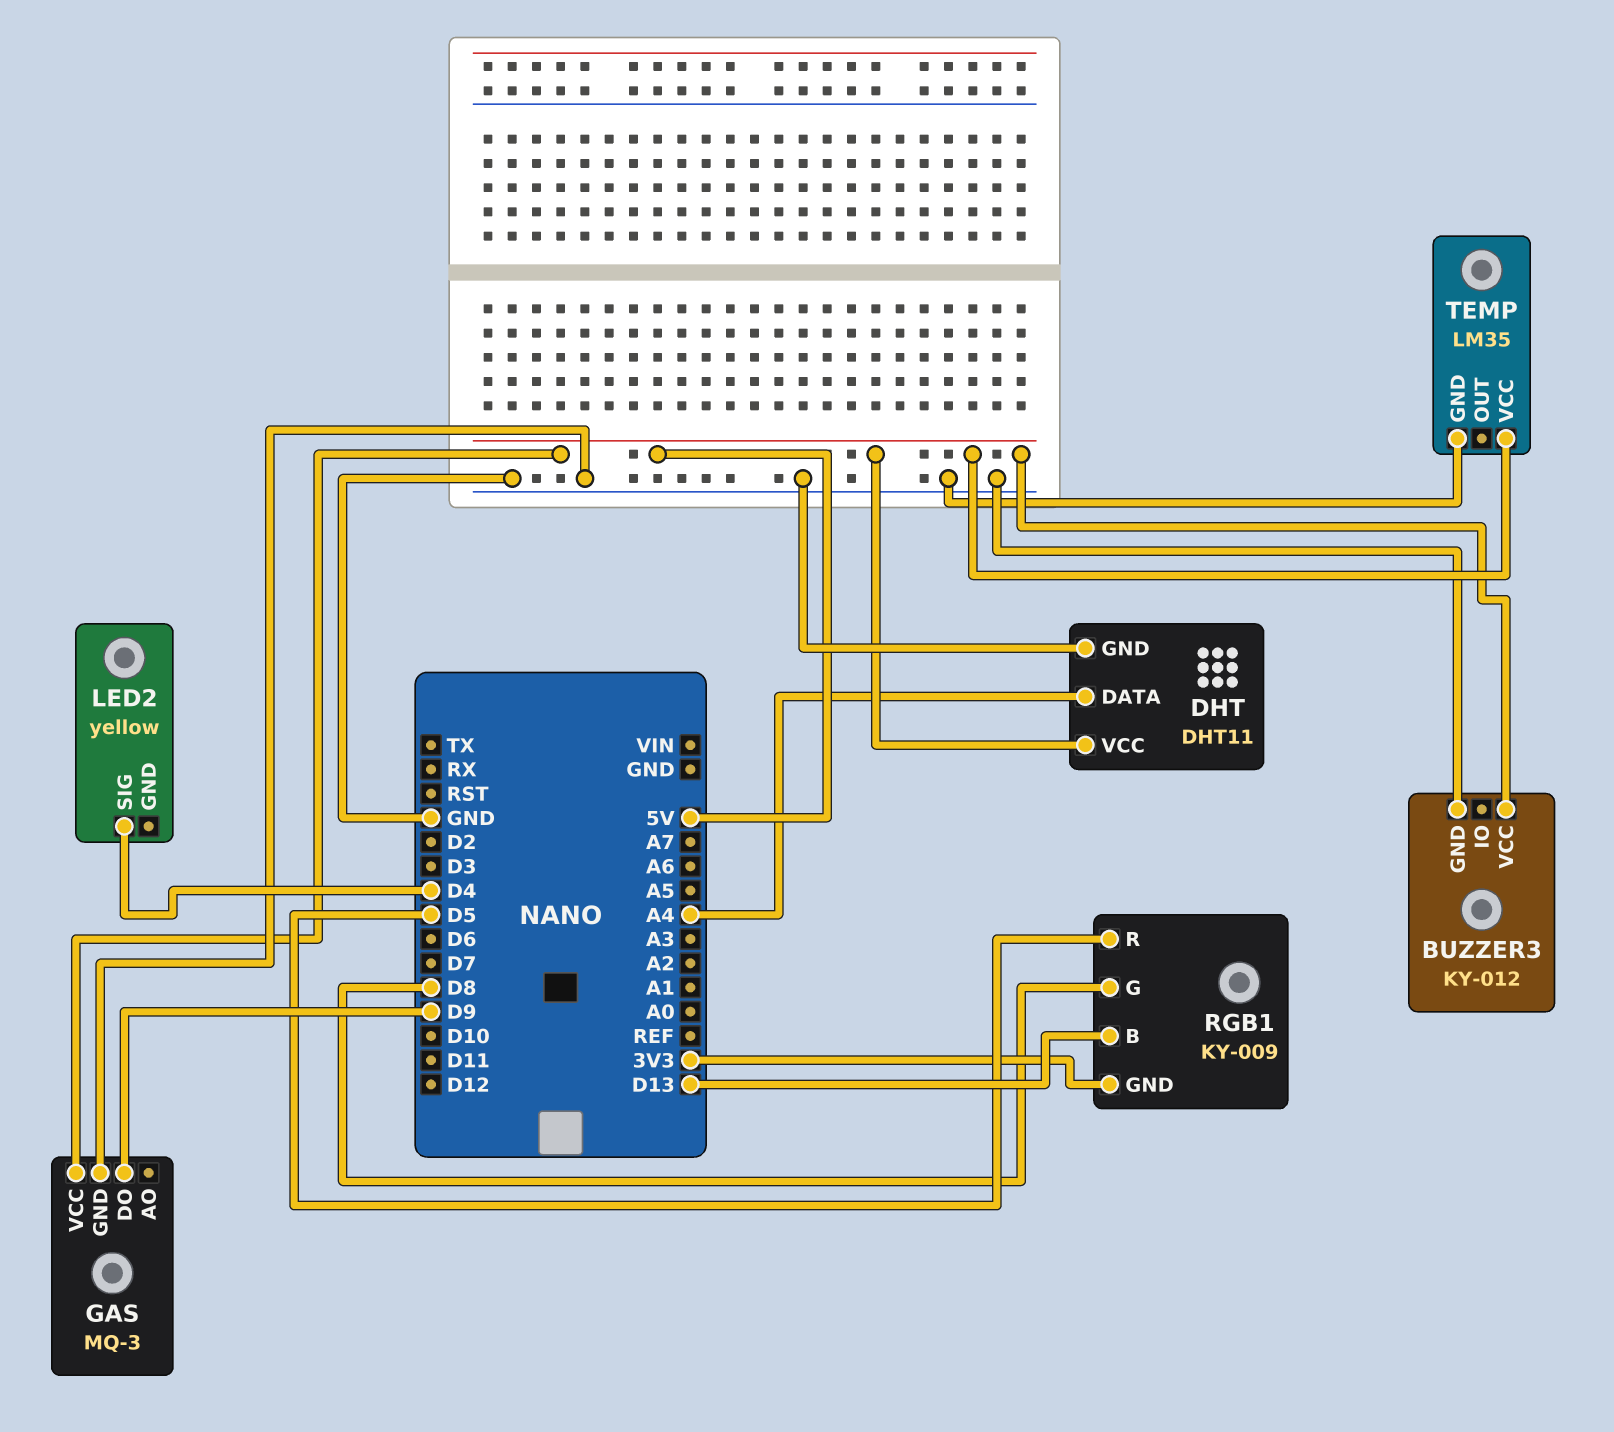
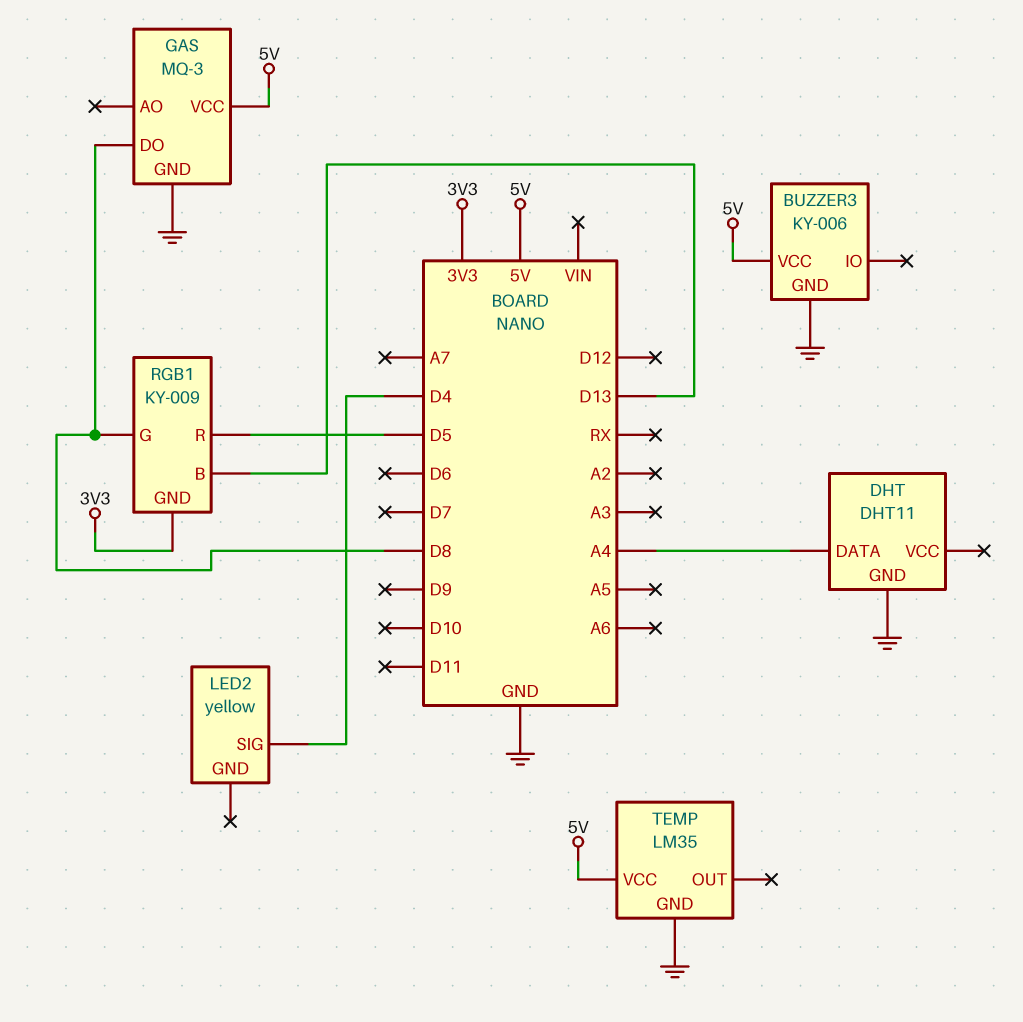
BUZZER3: KY-012 -> KY-006
DHT pin VCC: 5V -> none
GAS pin DO: D9 -> D8

